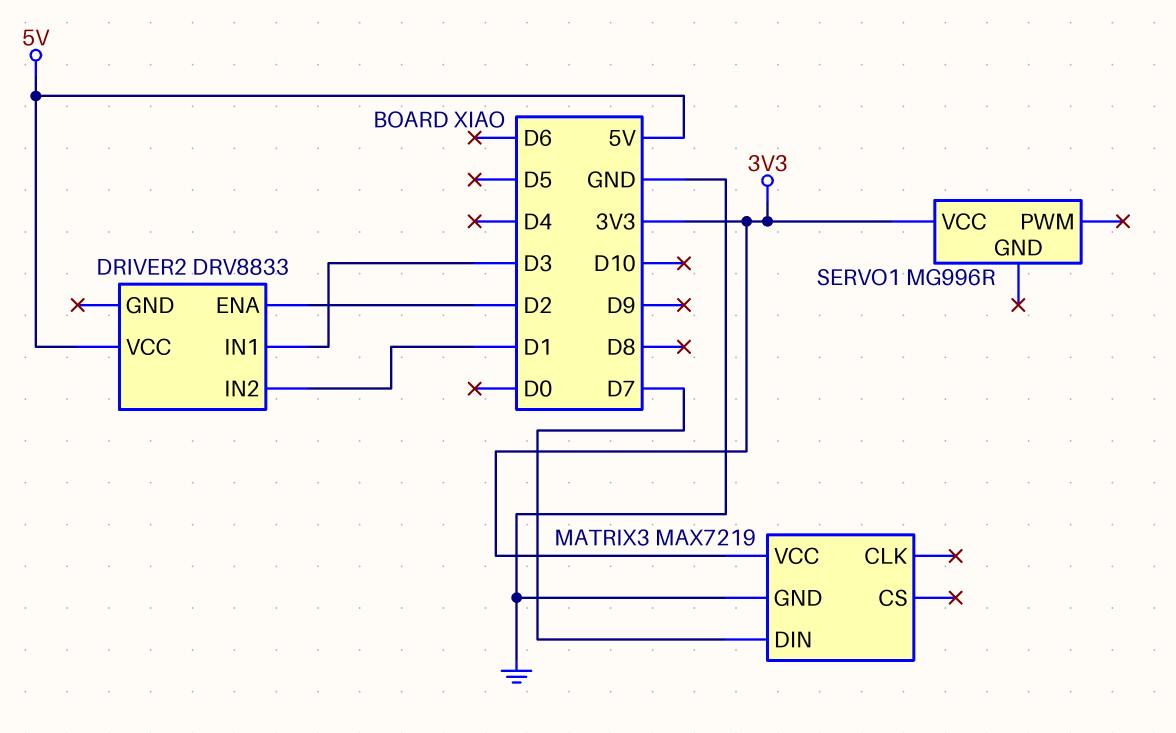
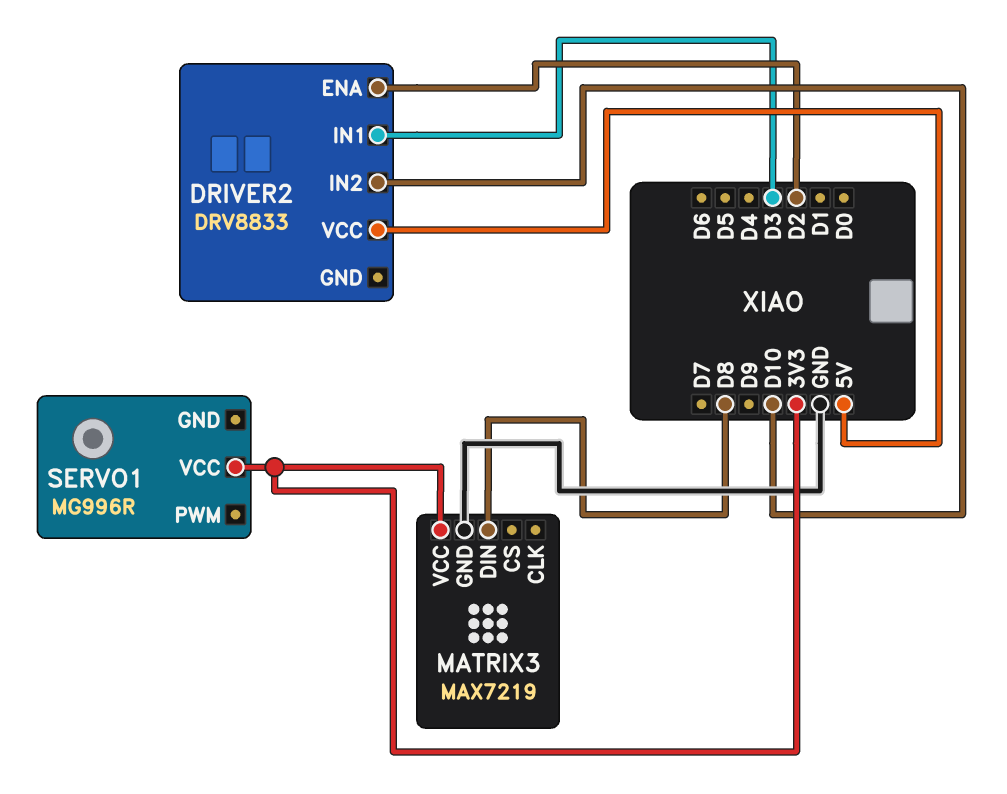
DRIVER2 pin IN2: D1 -> D10
MATRIX3 pin DIN: D7 -> D8

